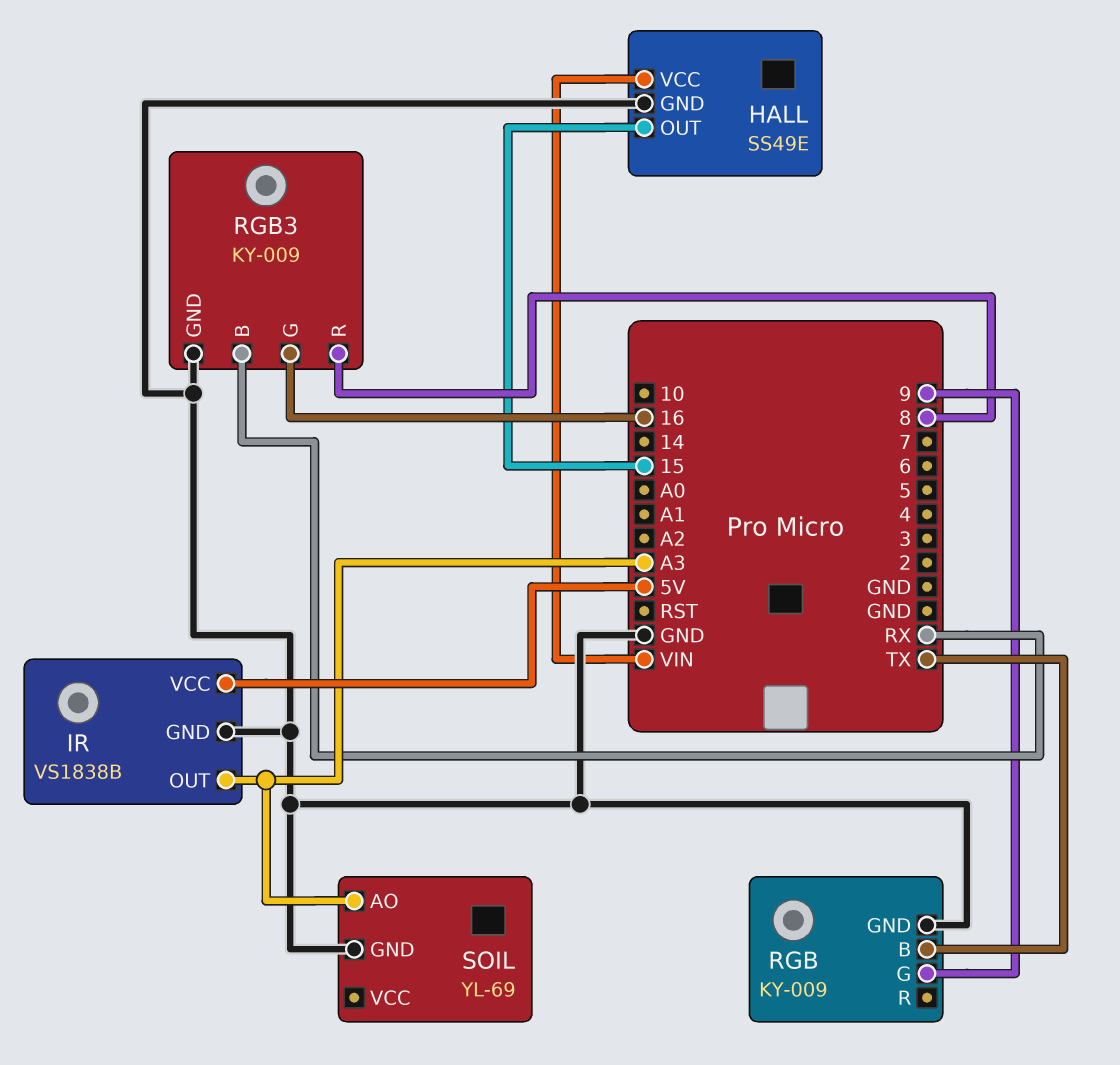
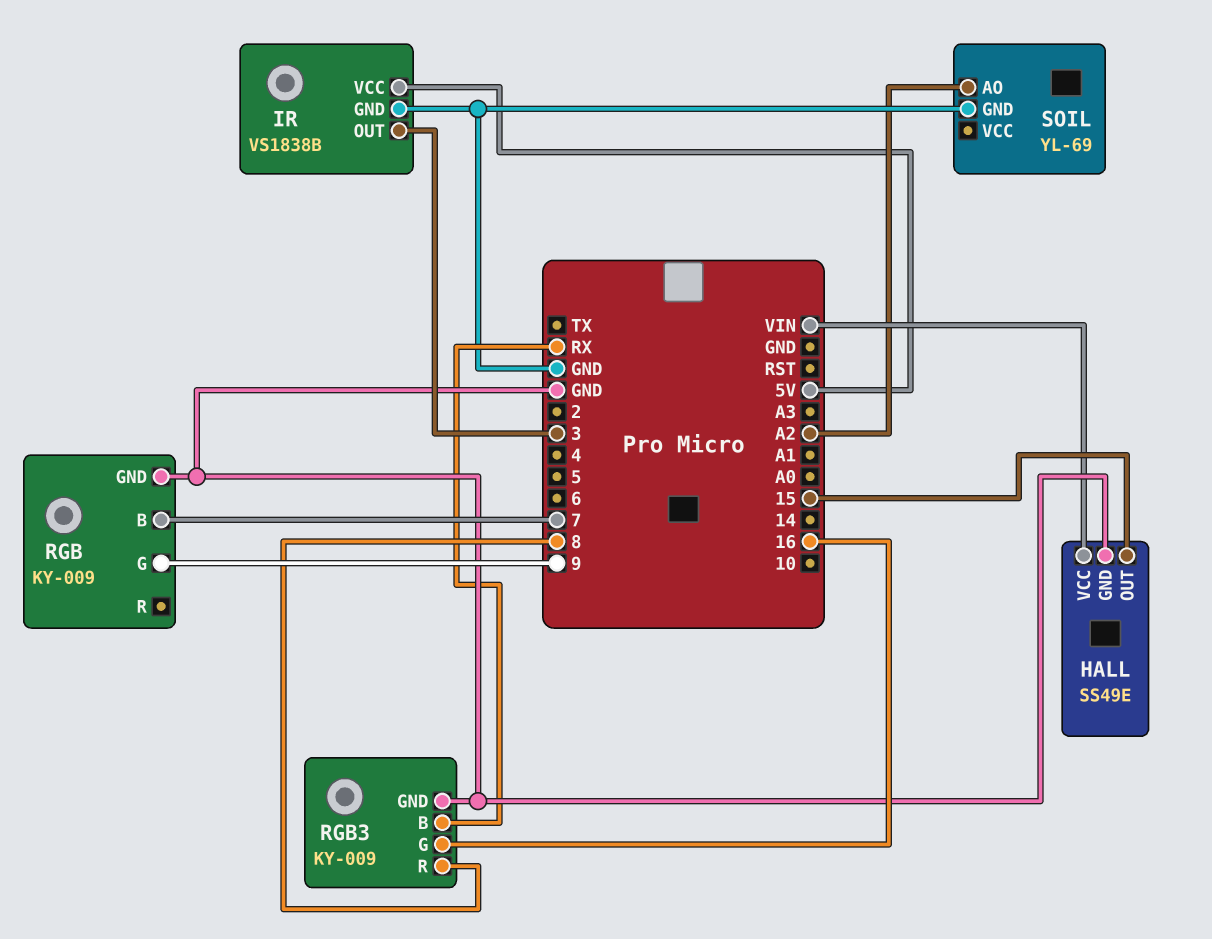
IR pin OUT: A3 -> 3
RGB pin B: TX -> 7
SOIL pin AO: A3 -> A2

